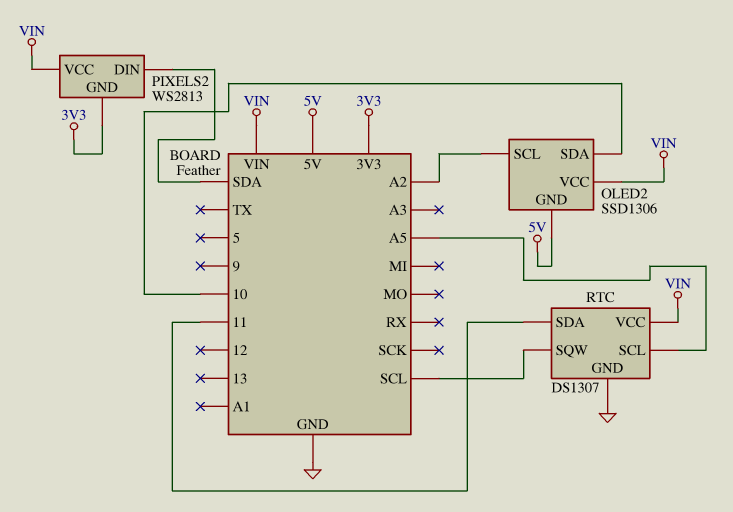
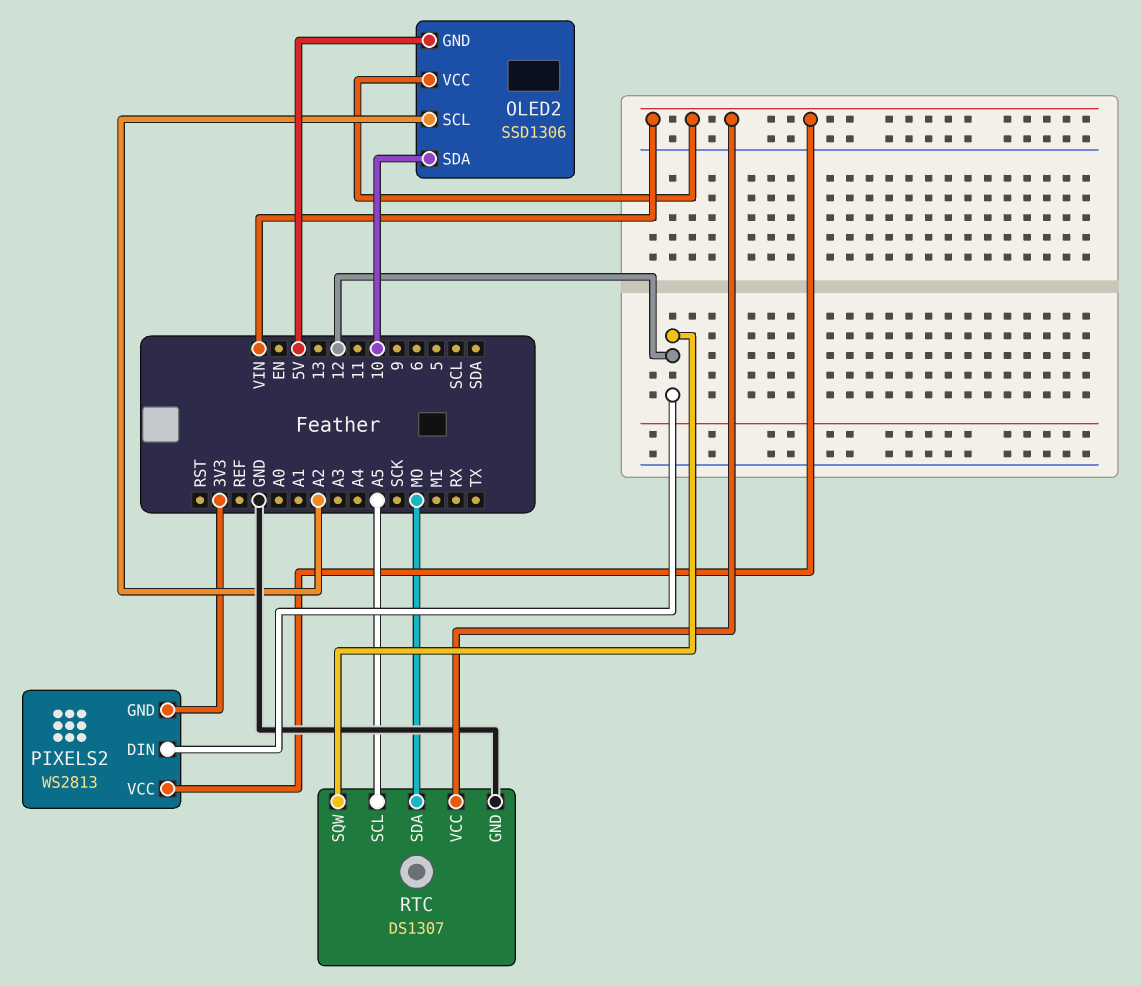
PIXELS2 pin DIN: SDA -> 12
RTC pin SDA: 11 -> MO
RTC pin SQW: SCL -> 12

